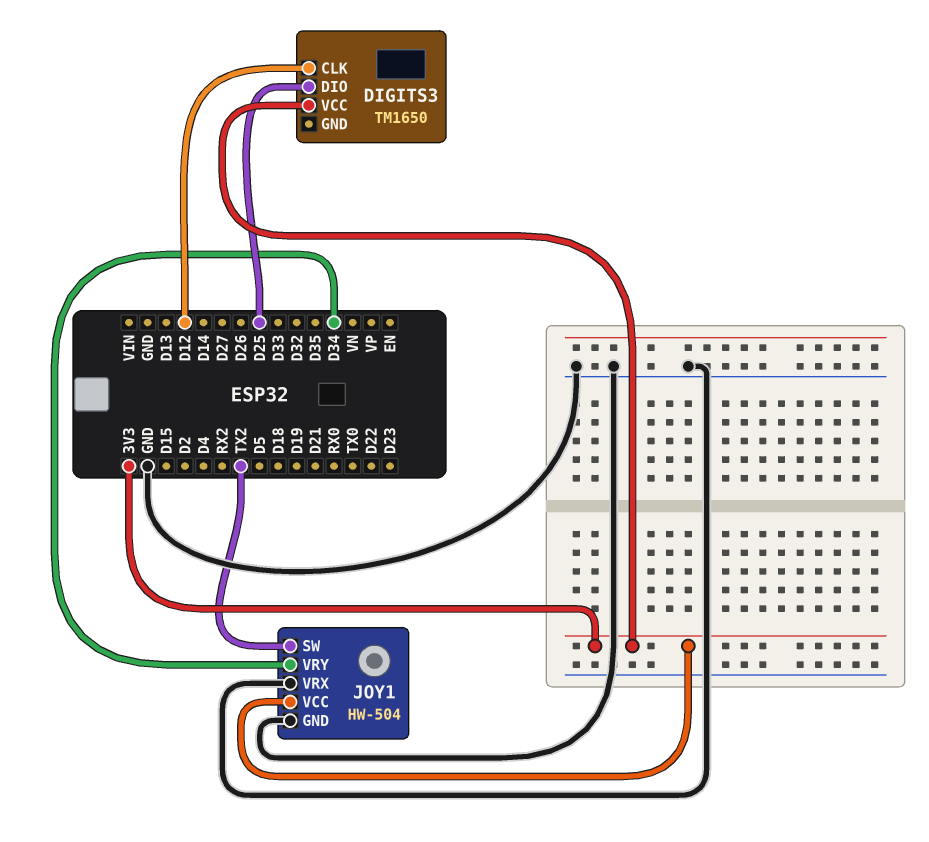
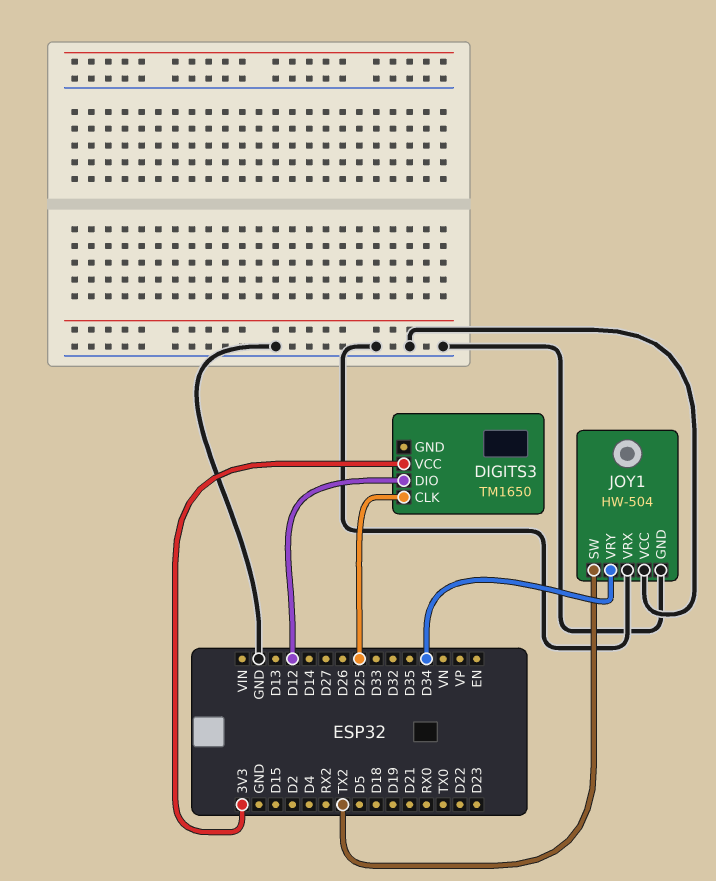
DIGITS3 pin CLK: D12 -> D25
DIGITS3 pin DIO: D25 -> D12
JOY1 pin VCC: 3V3 -> GND

